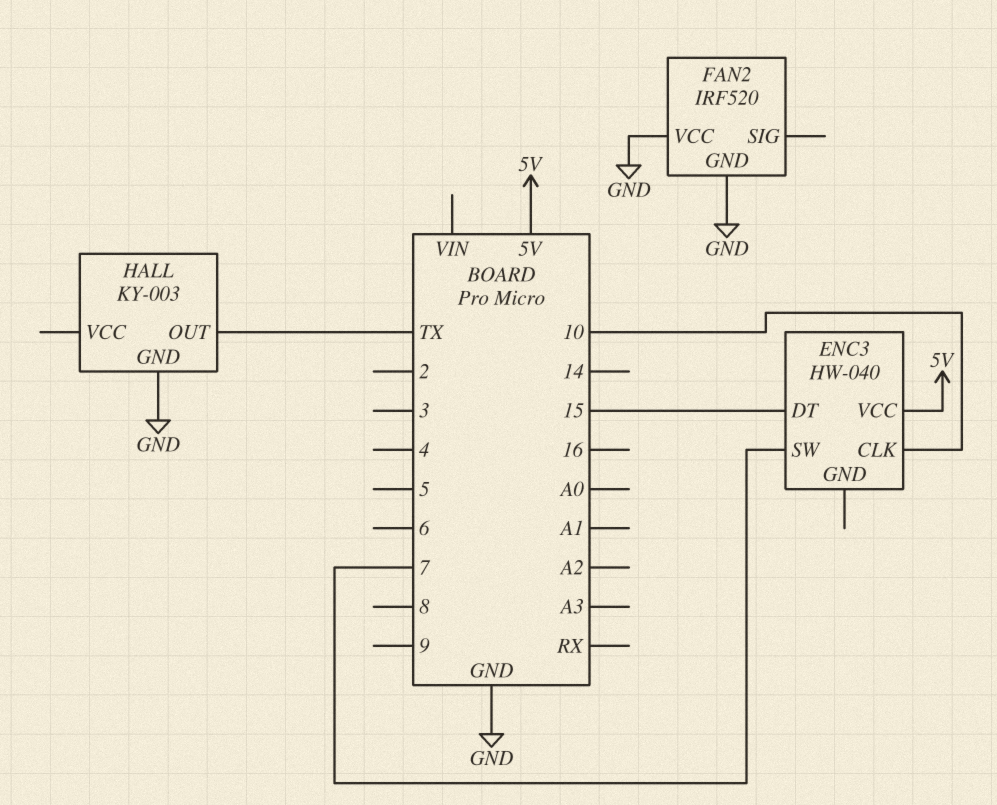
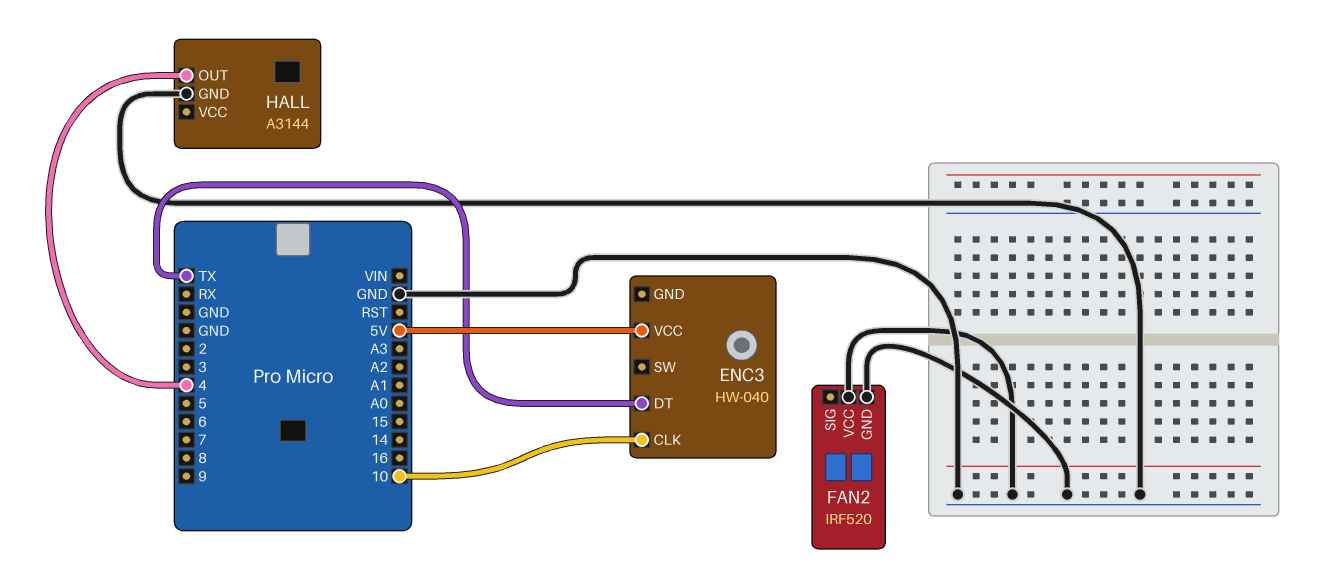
ENC3 pin DT: 15 -> TX
ENC3 pin SW: 7 -> none
HALL: KY-003 -> A3144
HALL pin OUT: TX -> 4

